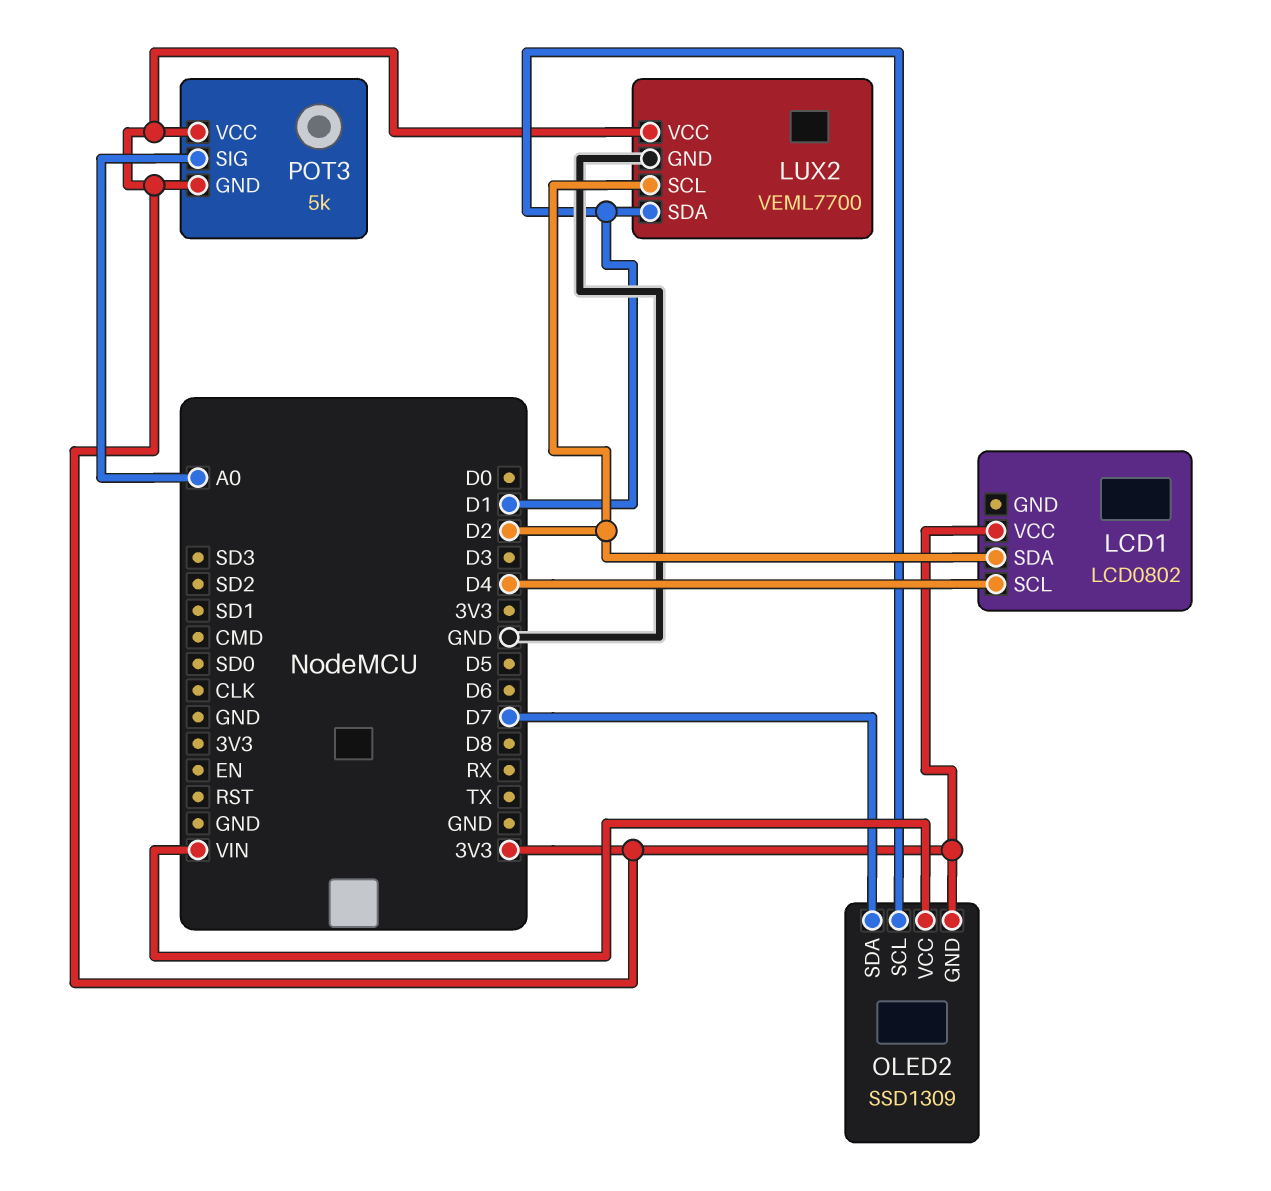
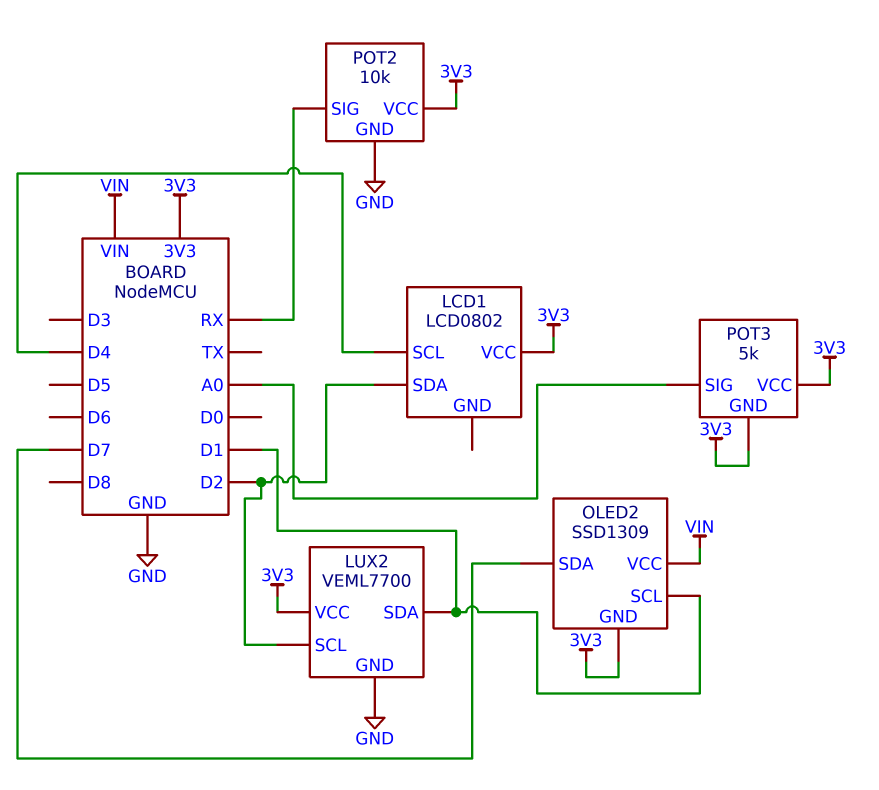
POT2: none -> 10k
POT2 pin GND: none -> GND
POT2 pin SIG: none -> RX
POT2 pin VCC: none -> 3V3

